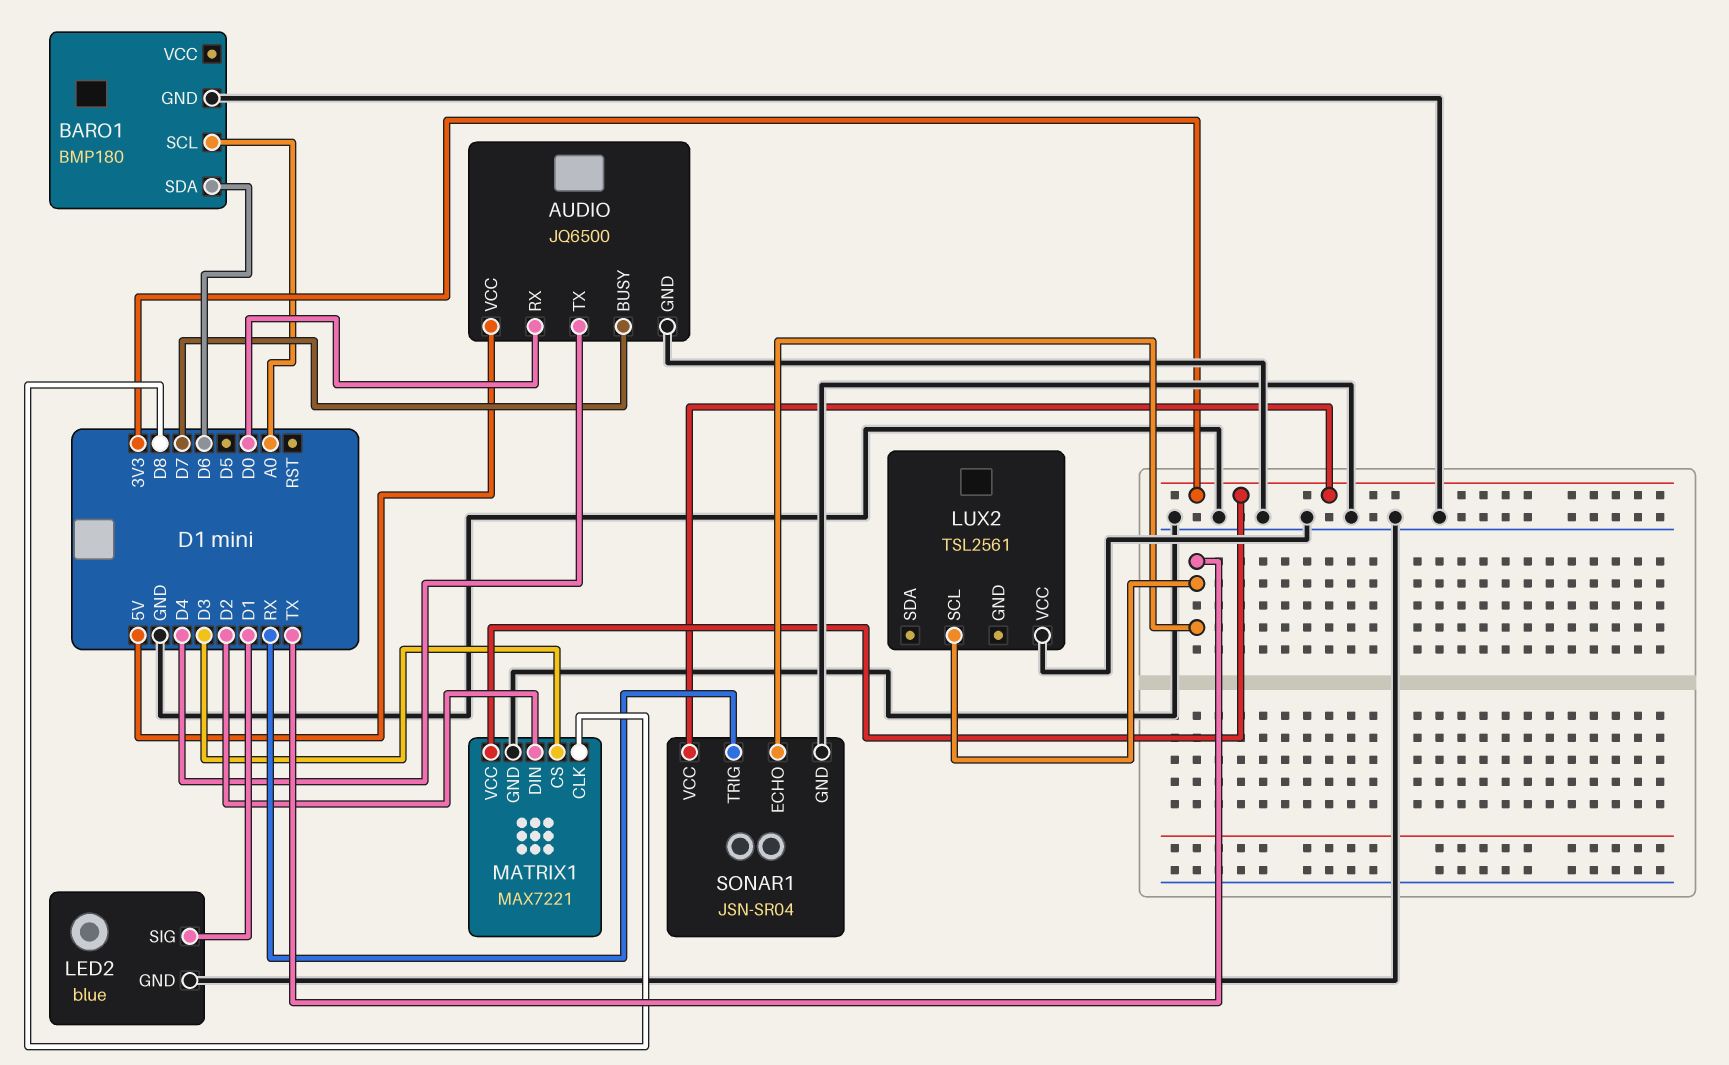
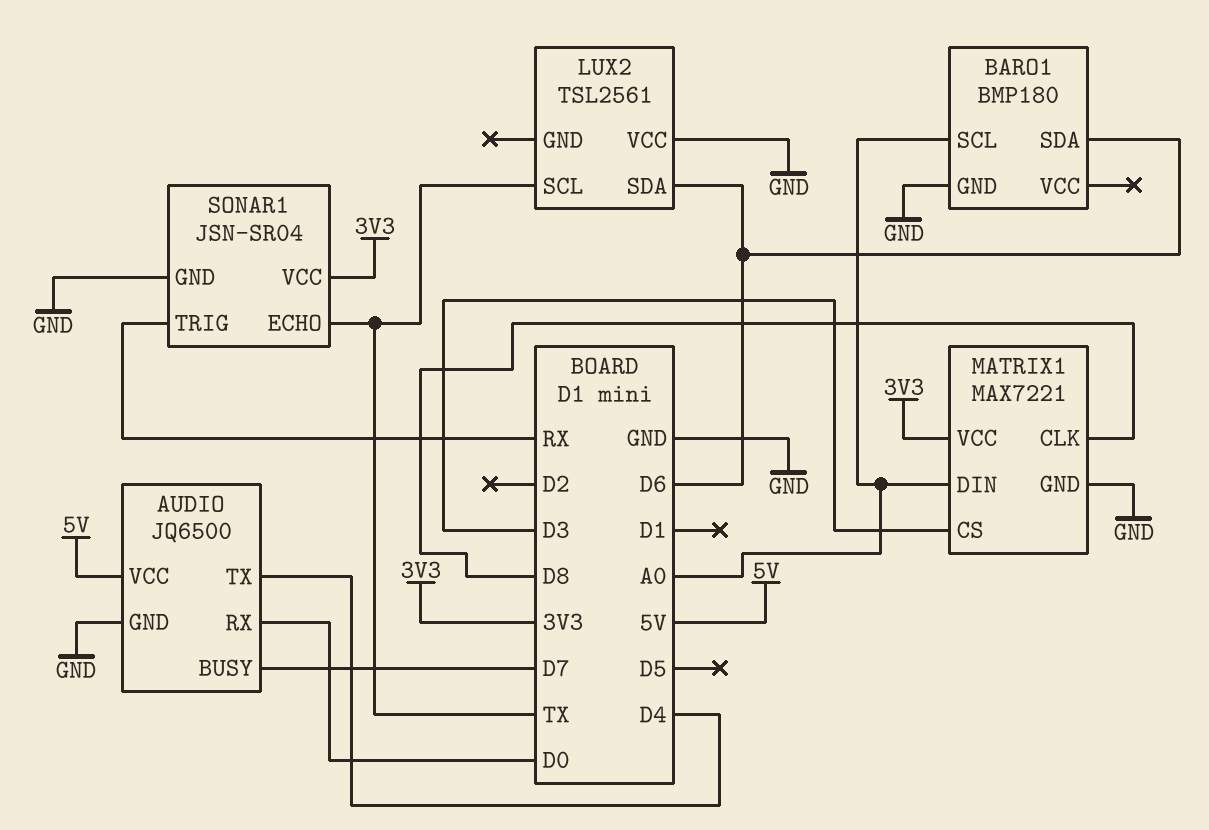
LED2: blue -> none
LED2 pin GND: GND -> none
LED2 pin SIG: D1 -> none
LUX2 pin SDA: none -> D6
MATRIX1 pin DIN: D2 -> A0

